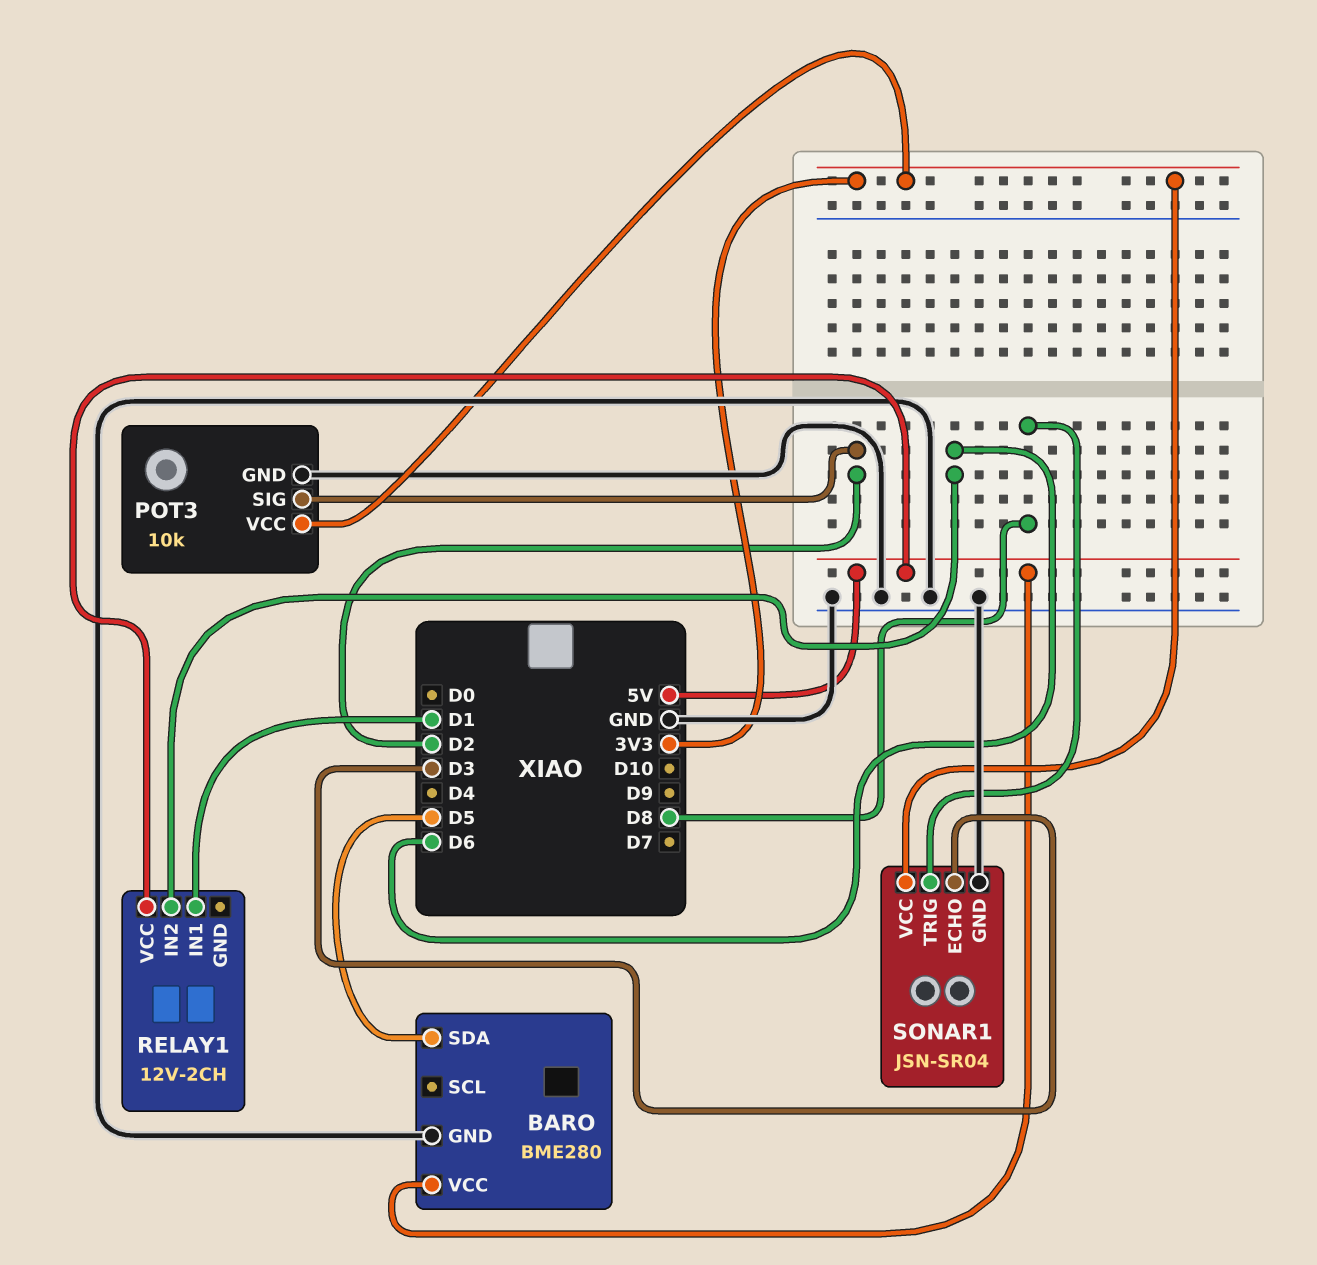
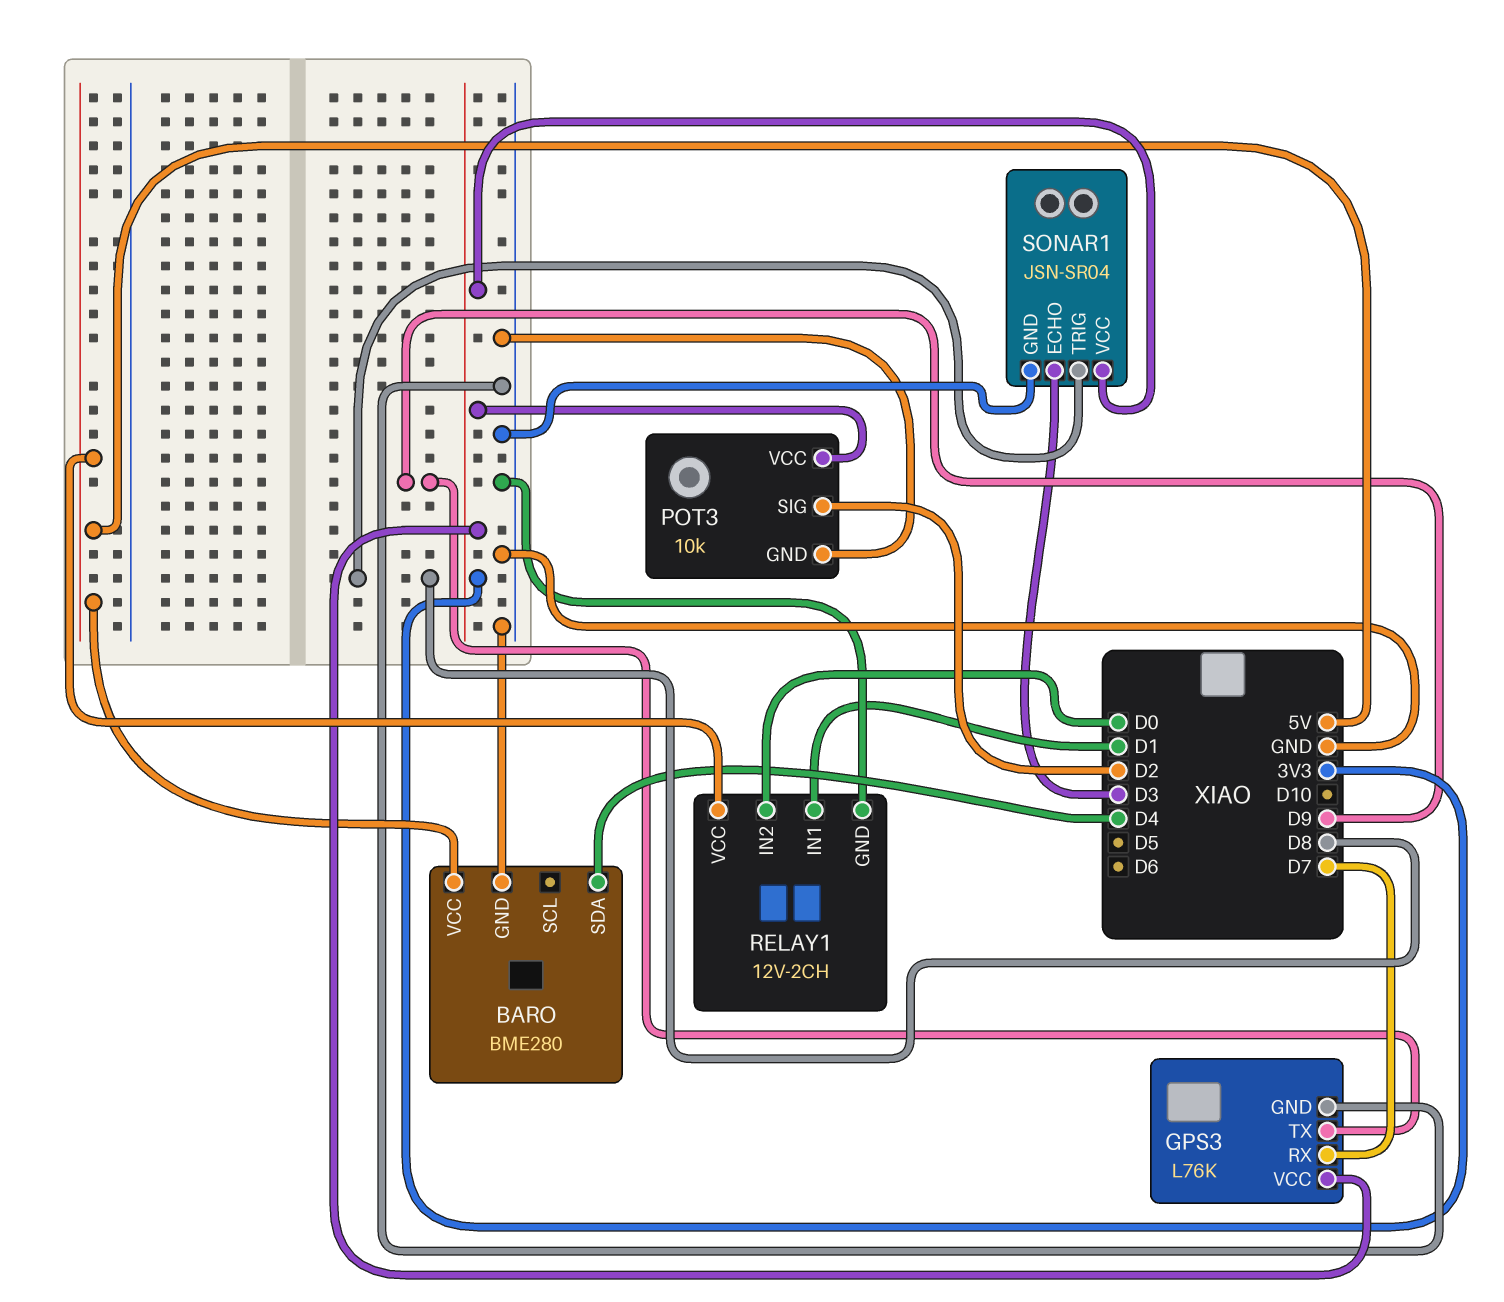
BARO pin SDA: D5 -> D4
GPS3: none -> L76K
GPS3 pin GND: none -> GND
GPS3 pin RX: none -> D7
GPS3 pin TX: none -> D9
GPS3 pin VCC: none -> 3V3
RELAY1 pin GND: none -> GND
RELAY1 pin IN2: D6 -> D0

